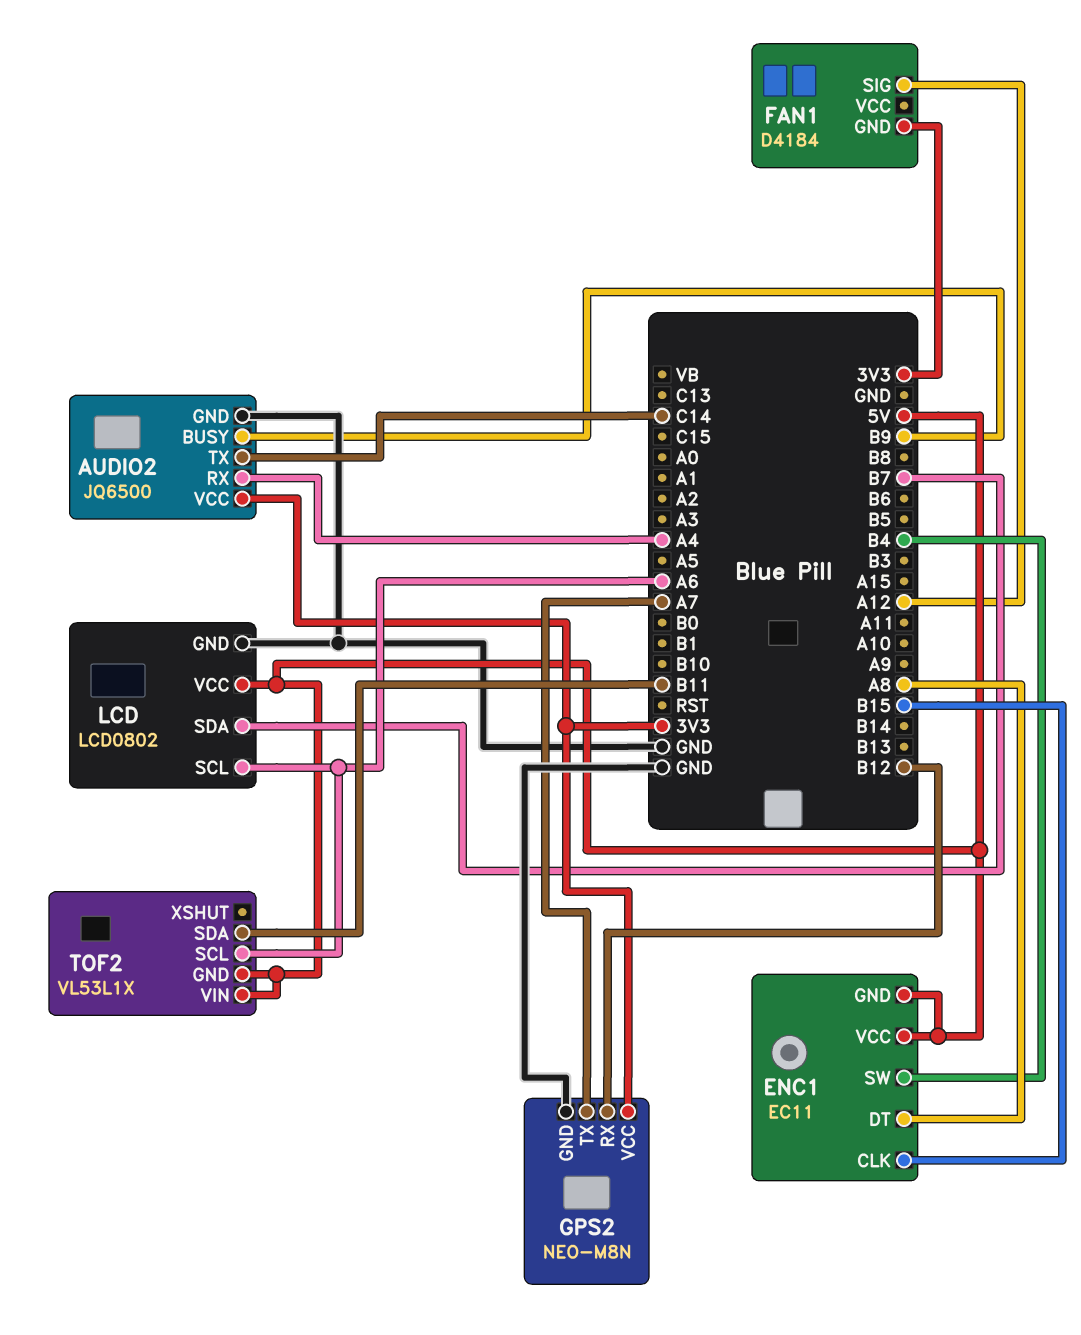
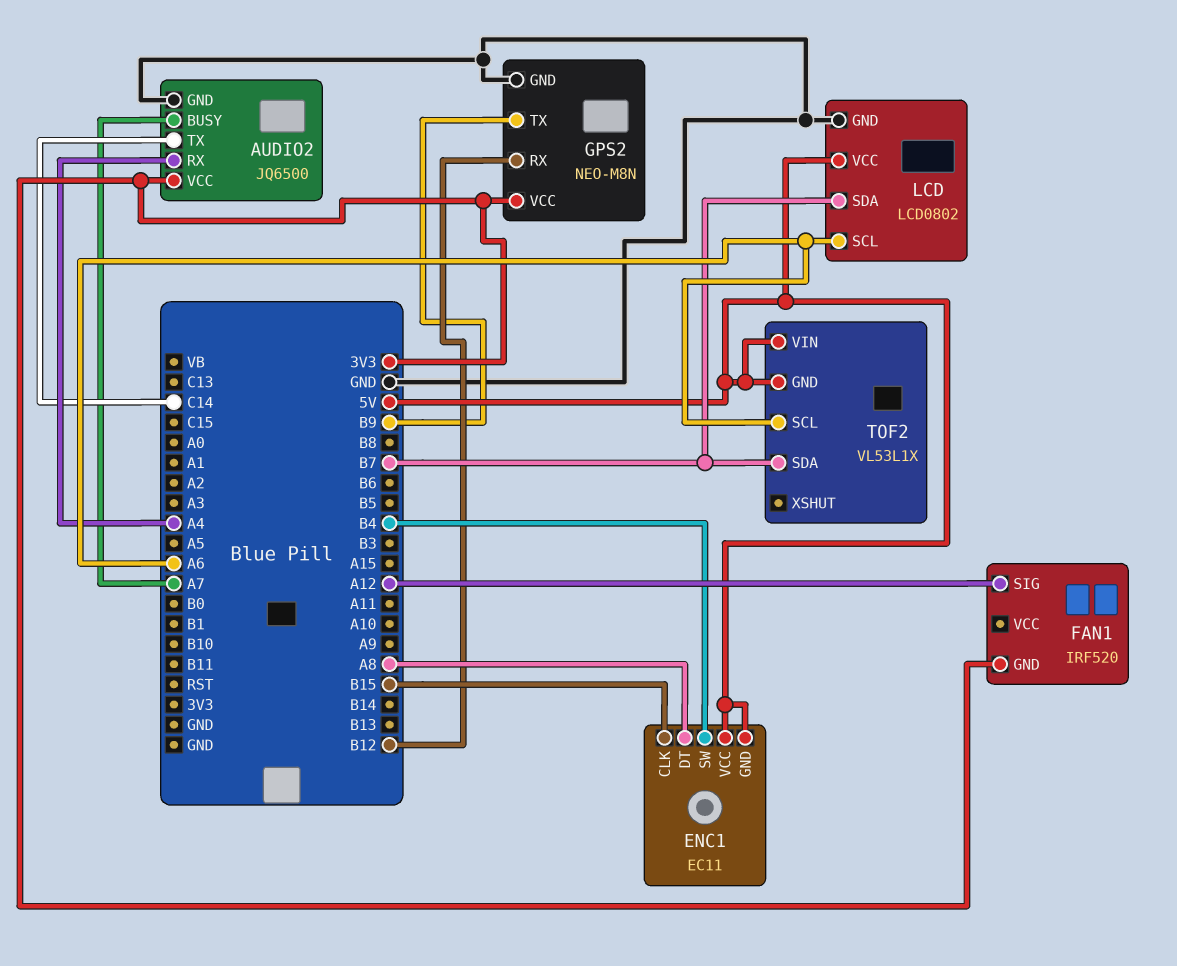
AUDIO2 pin BUSY: B9 -> A7
FAN1: D4184 -> IRF520
GPS2 pin TX: A7 -> B9
TOF2 pin SDA: B11 -> B7

